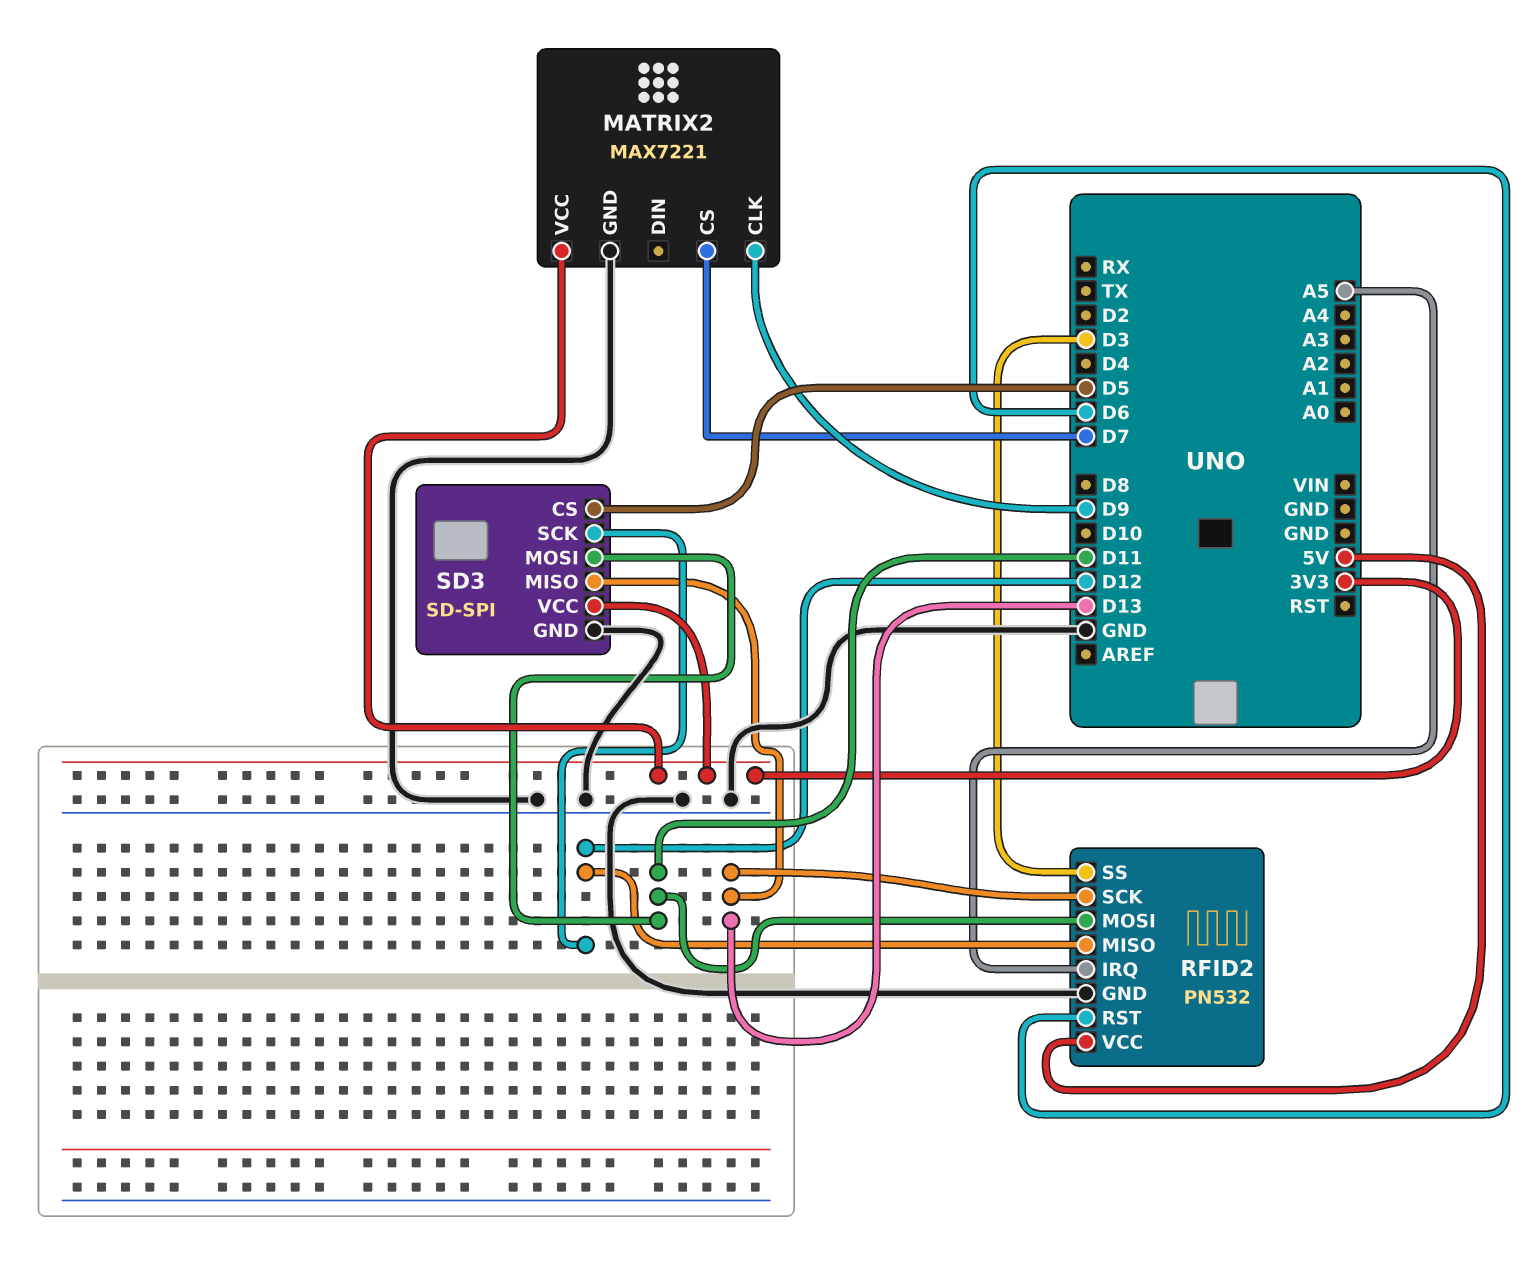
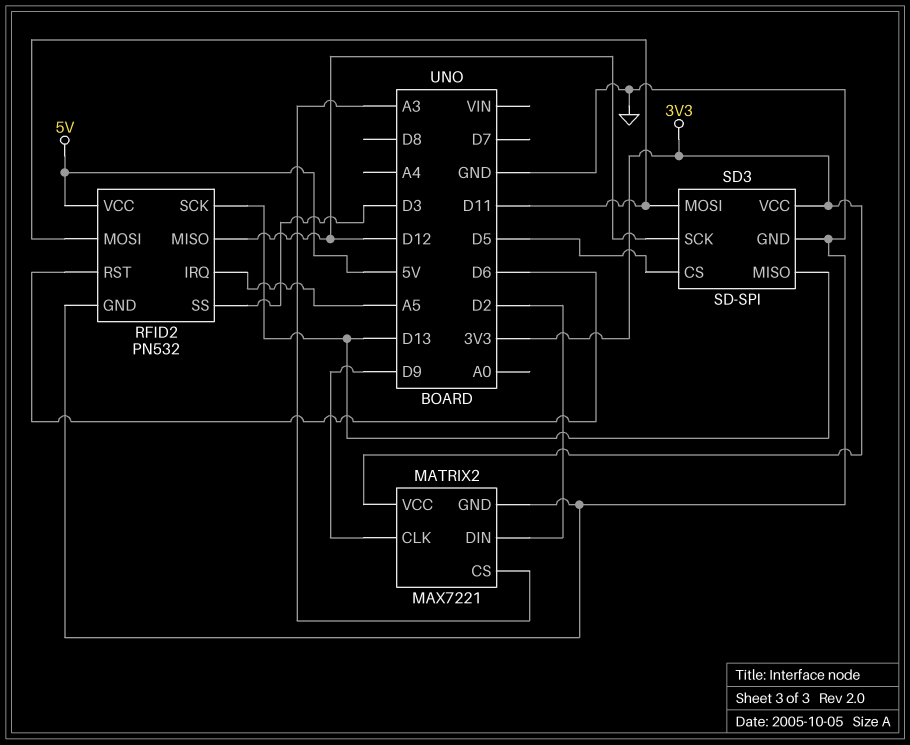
MATRIX2 pin CS: D7 -> A3
MATRIX2 pin DIN: none -> D2

